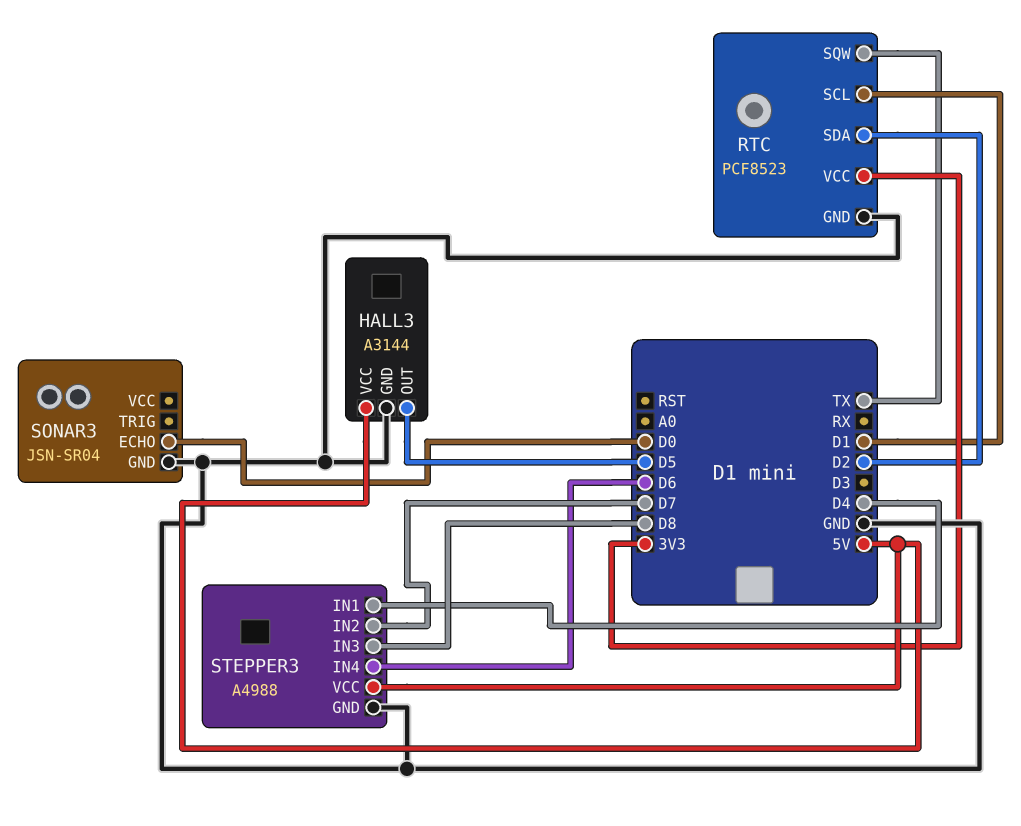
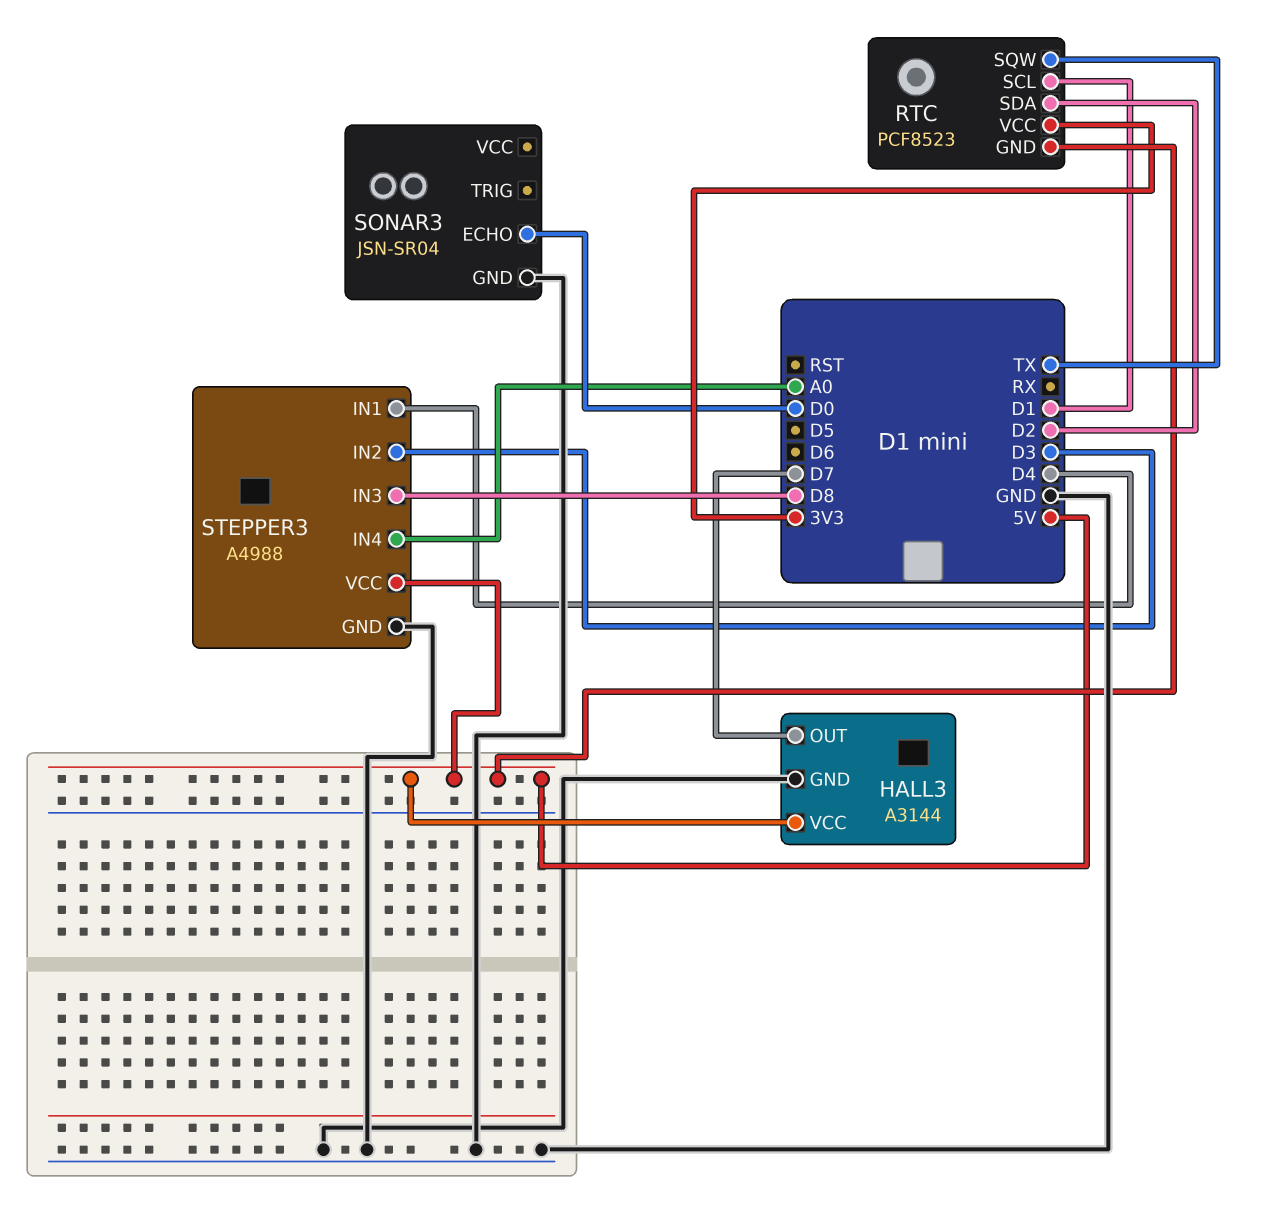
HALL3 pin OUT: D5 -> D7
RTC pin GND: GND -> 5V
STEPPER3 pin IN2: D7 -> D3
STEPPER3 pin IN4: D6 -> A0

